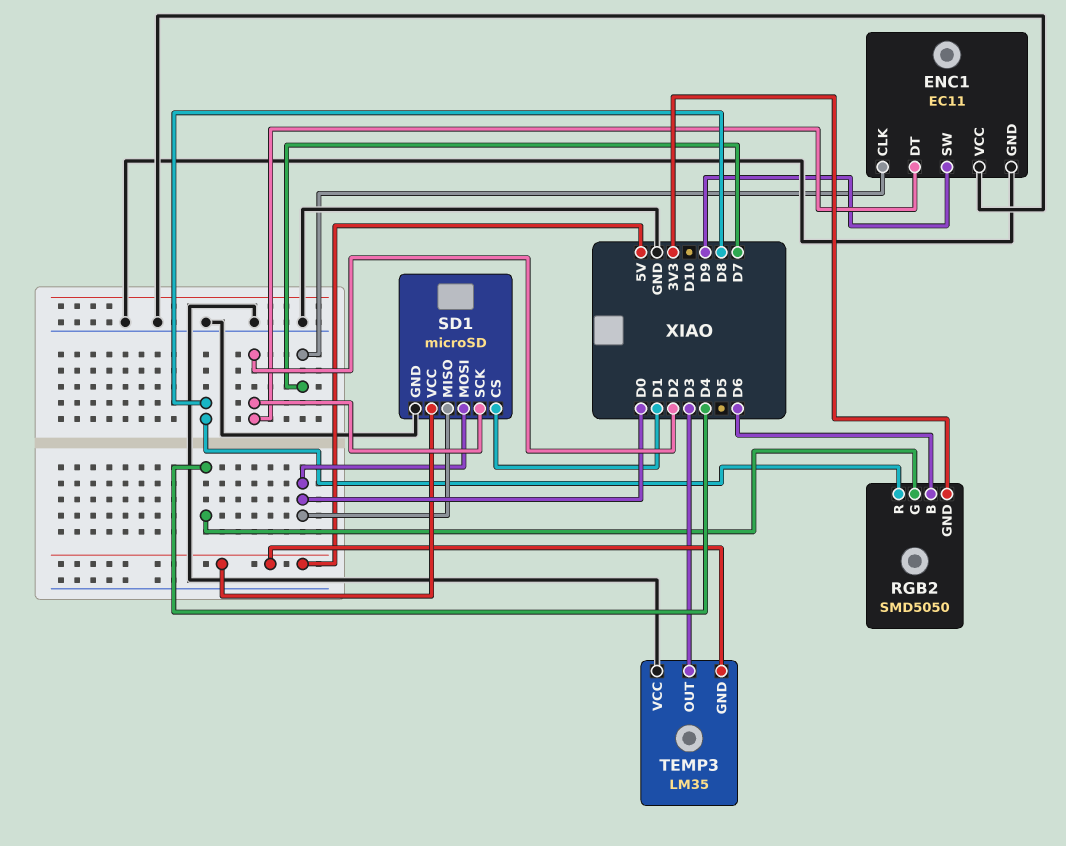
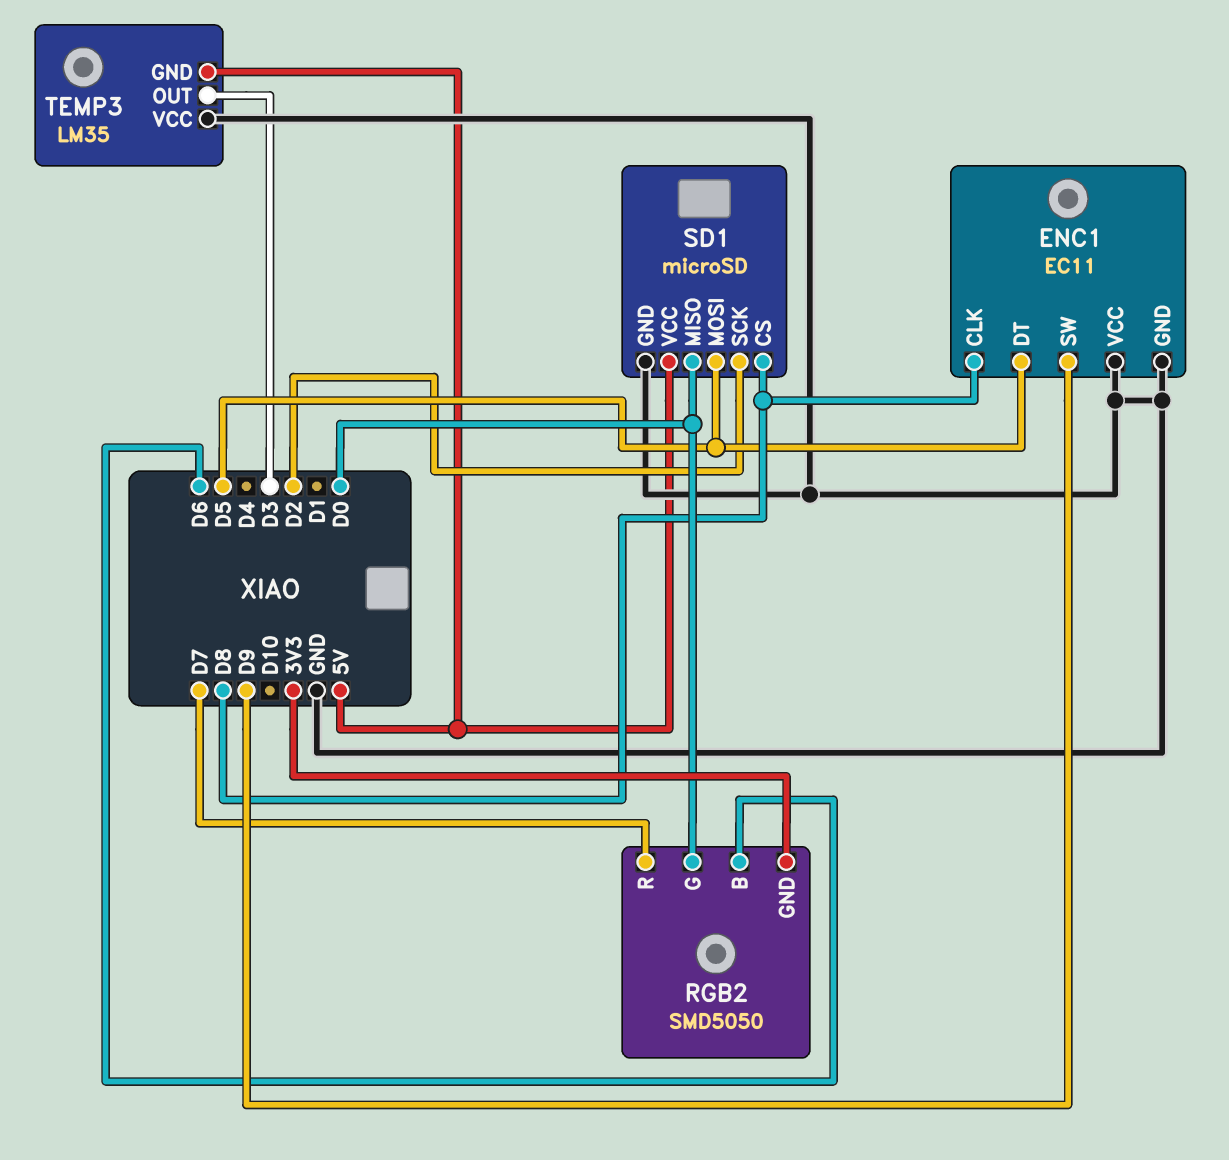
ENC1 pin CLK: D7 -> D8
ENC1 pin DT: D2 -> D5
RGB2 pin G: D4 -> D0
RGB2 pin R: D8 -> D7
SD1 pin CS: D1 -> D8
SD1 pin MOSI: D0 -> D5

